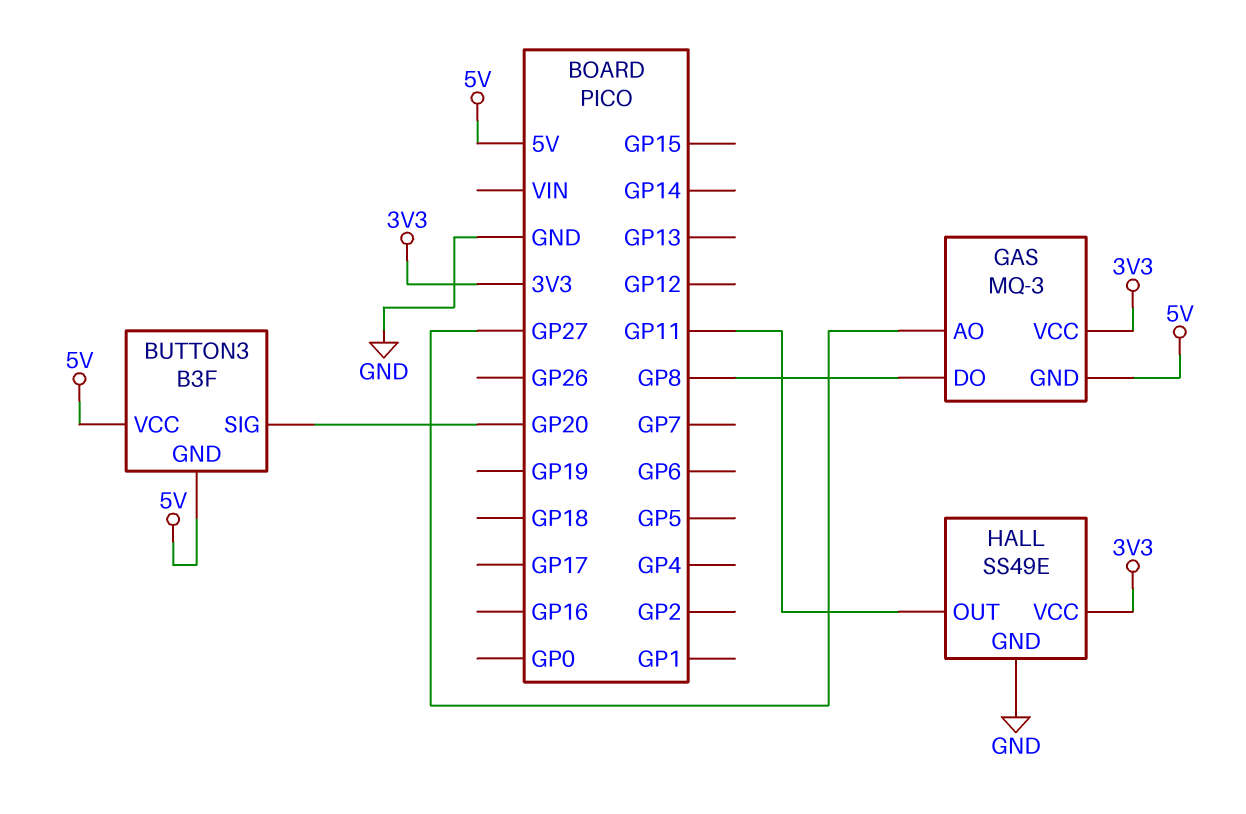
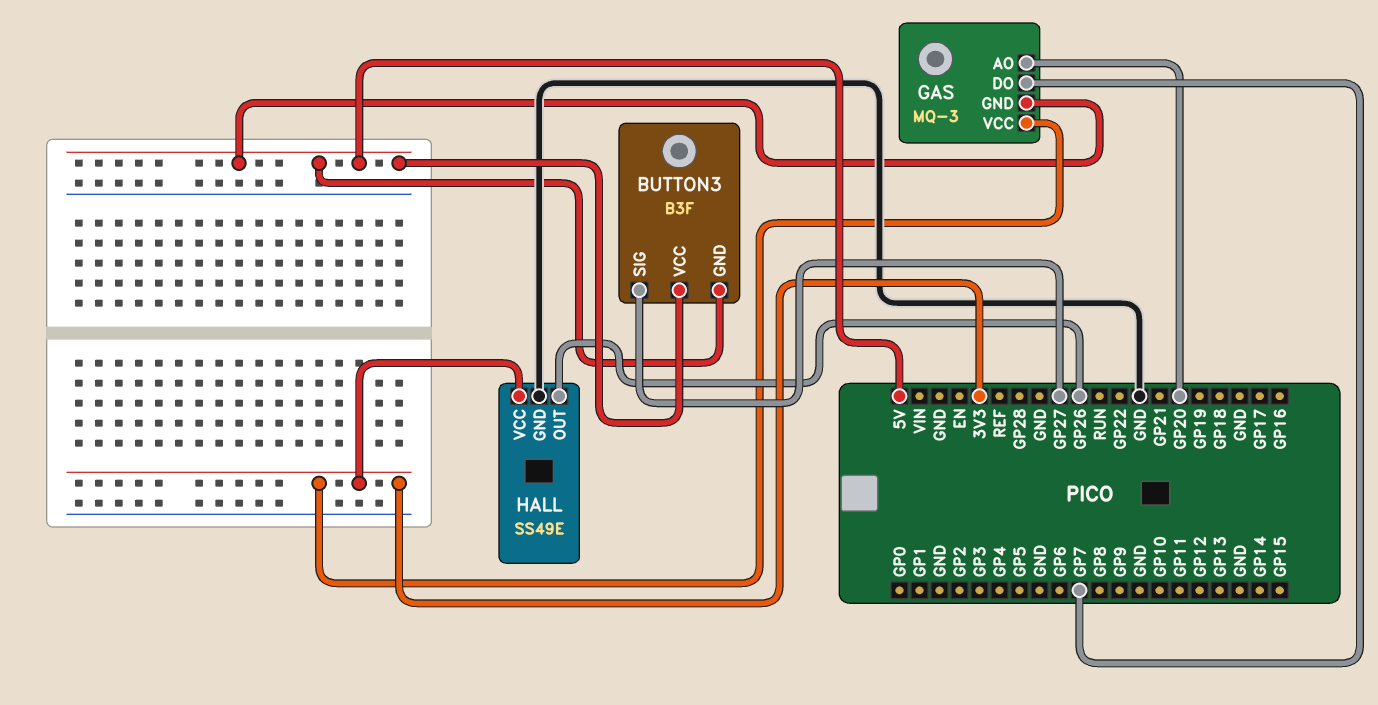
BUTTON3 pin SIG: GP20 -> GP27
GAS pin AO: GP27 -> GP20
GAS pin DO: GP8 -> GP7
HALL pin OUT: GP11 -> GP26

